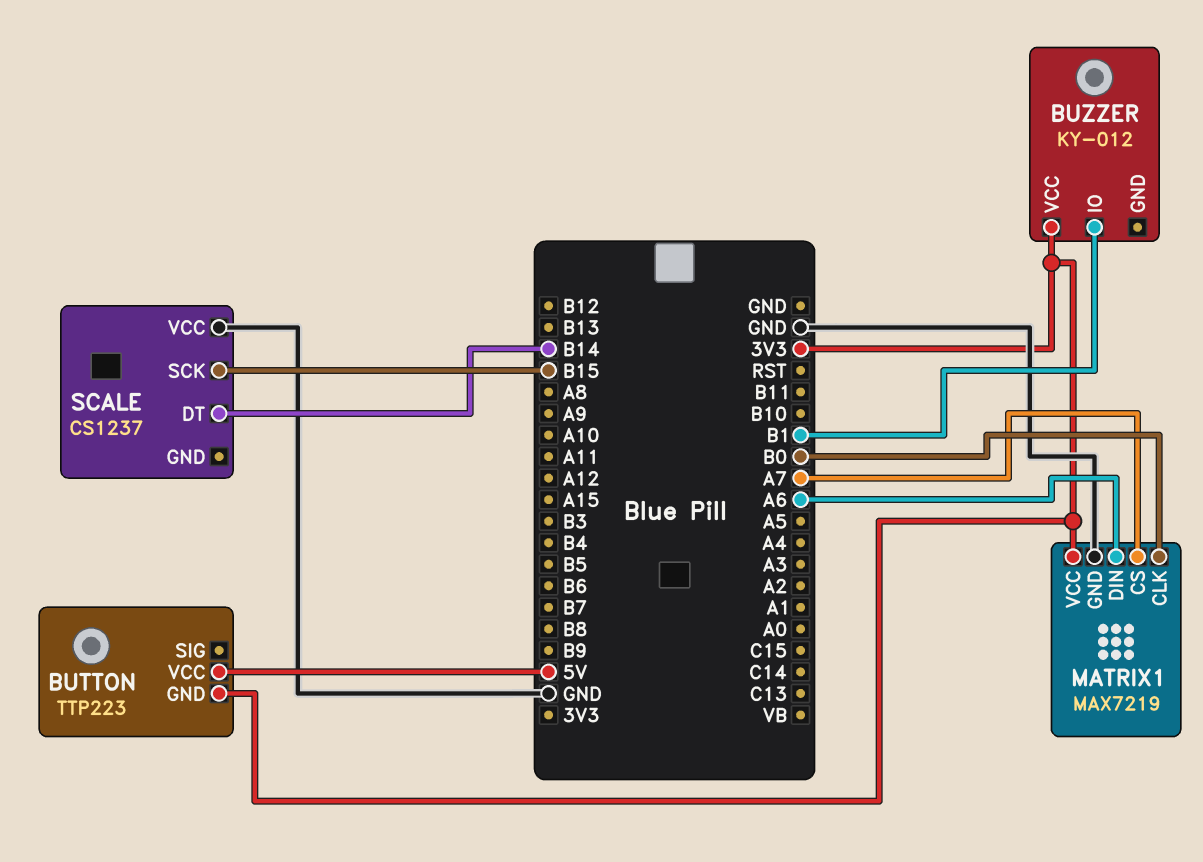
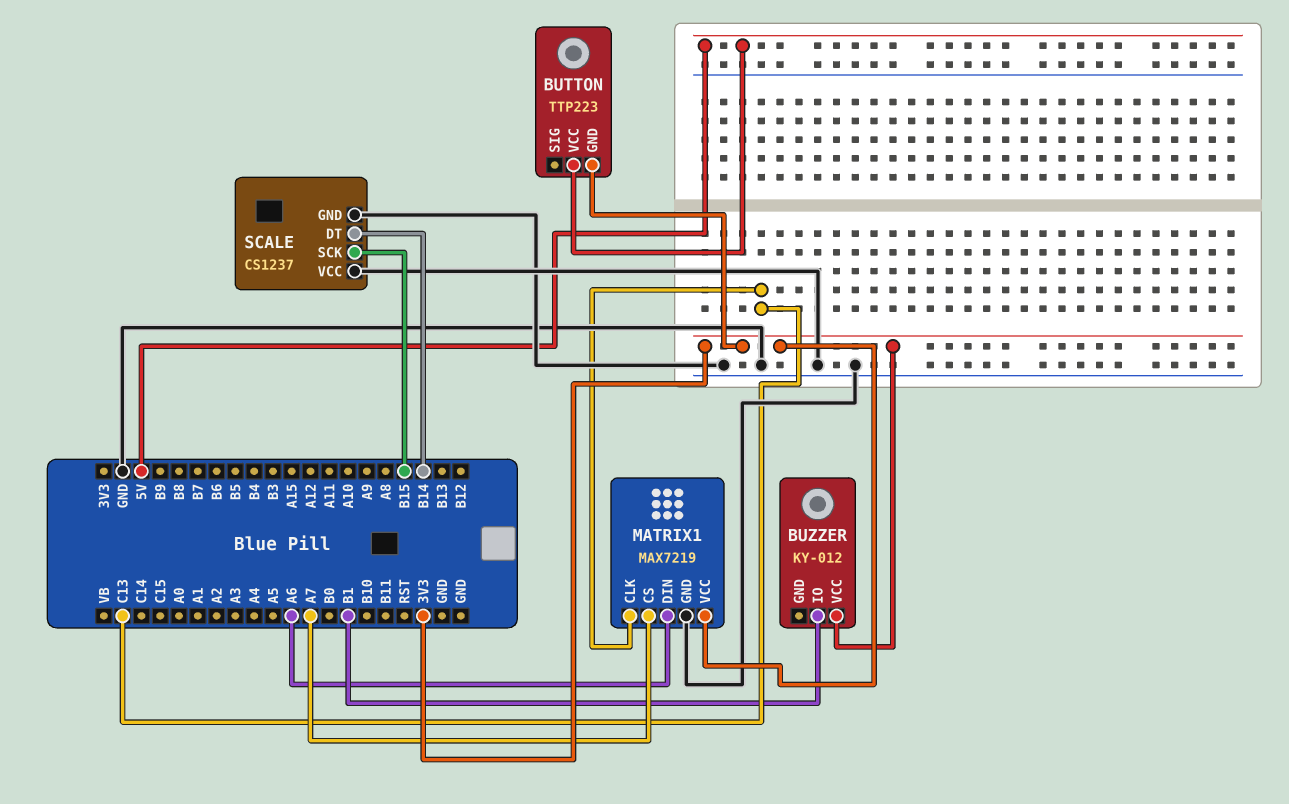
MATRIX1 pin CLK: B0 -> C13
SCALE pin GND: none -> GND

